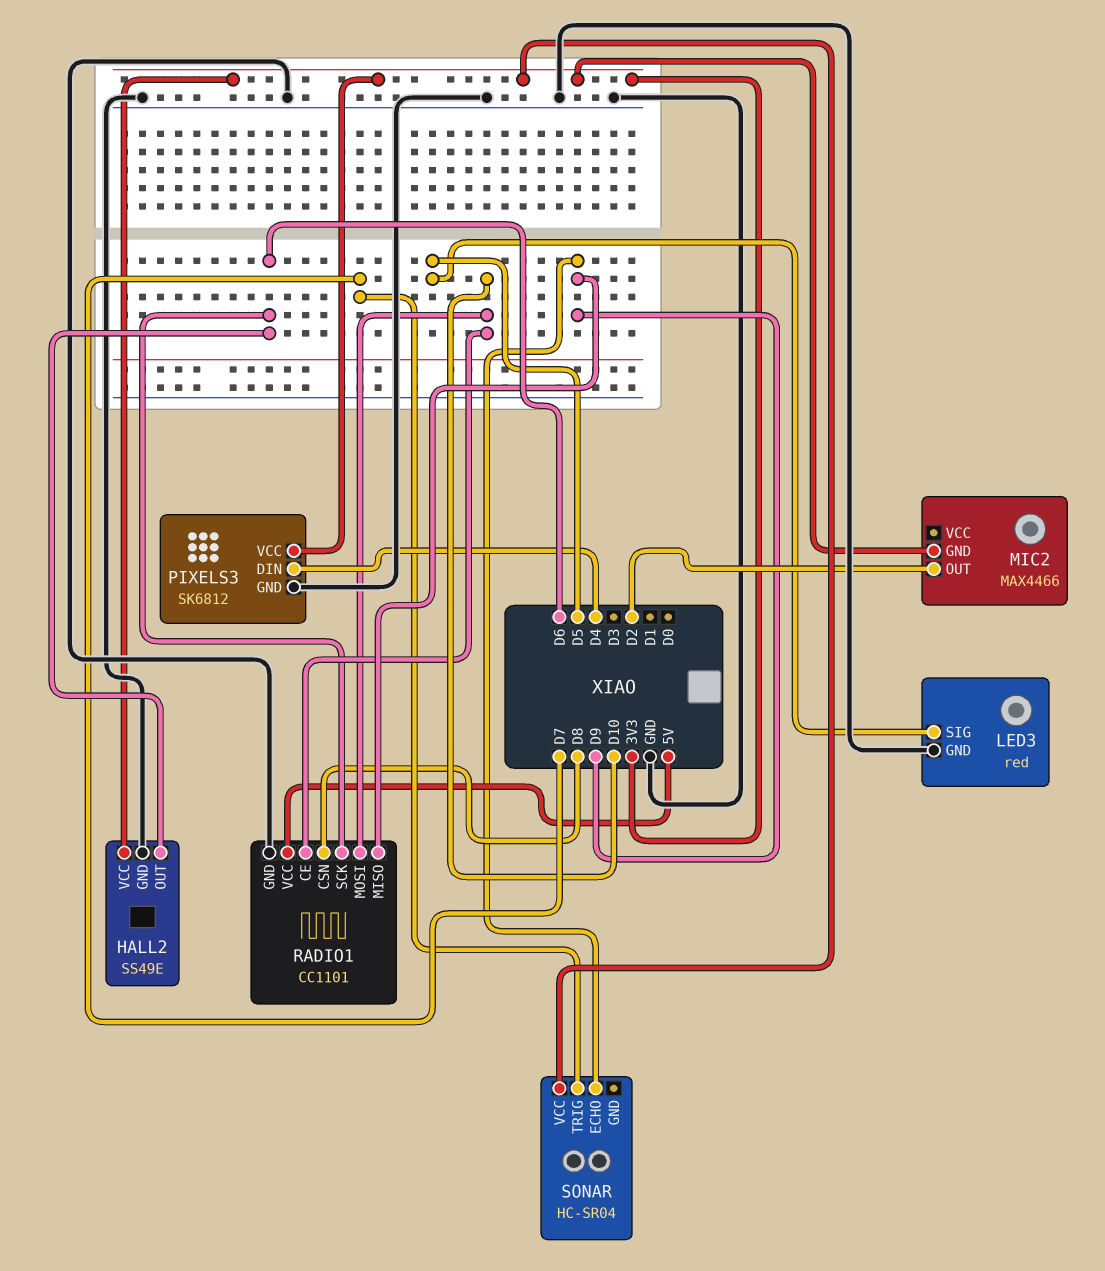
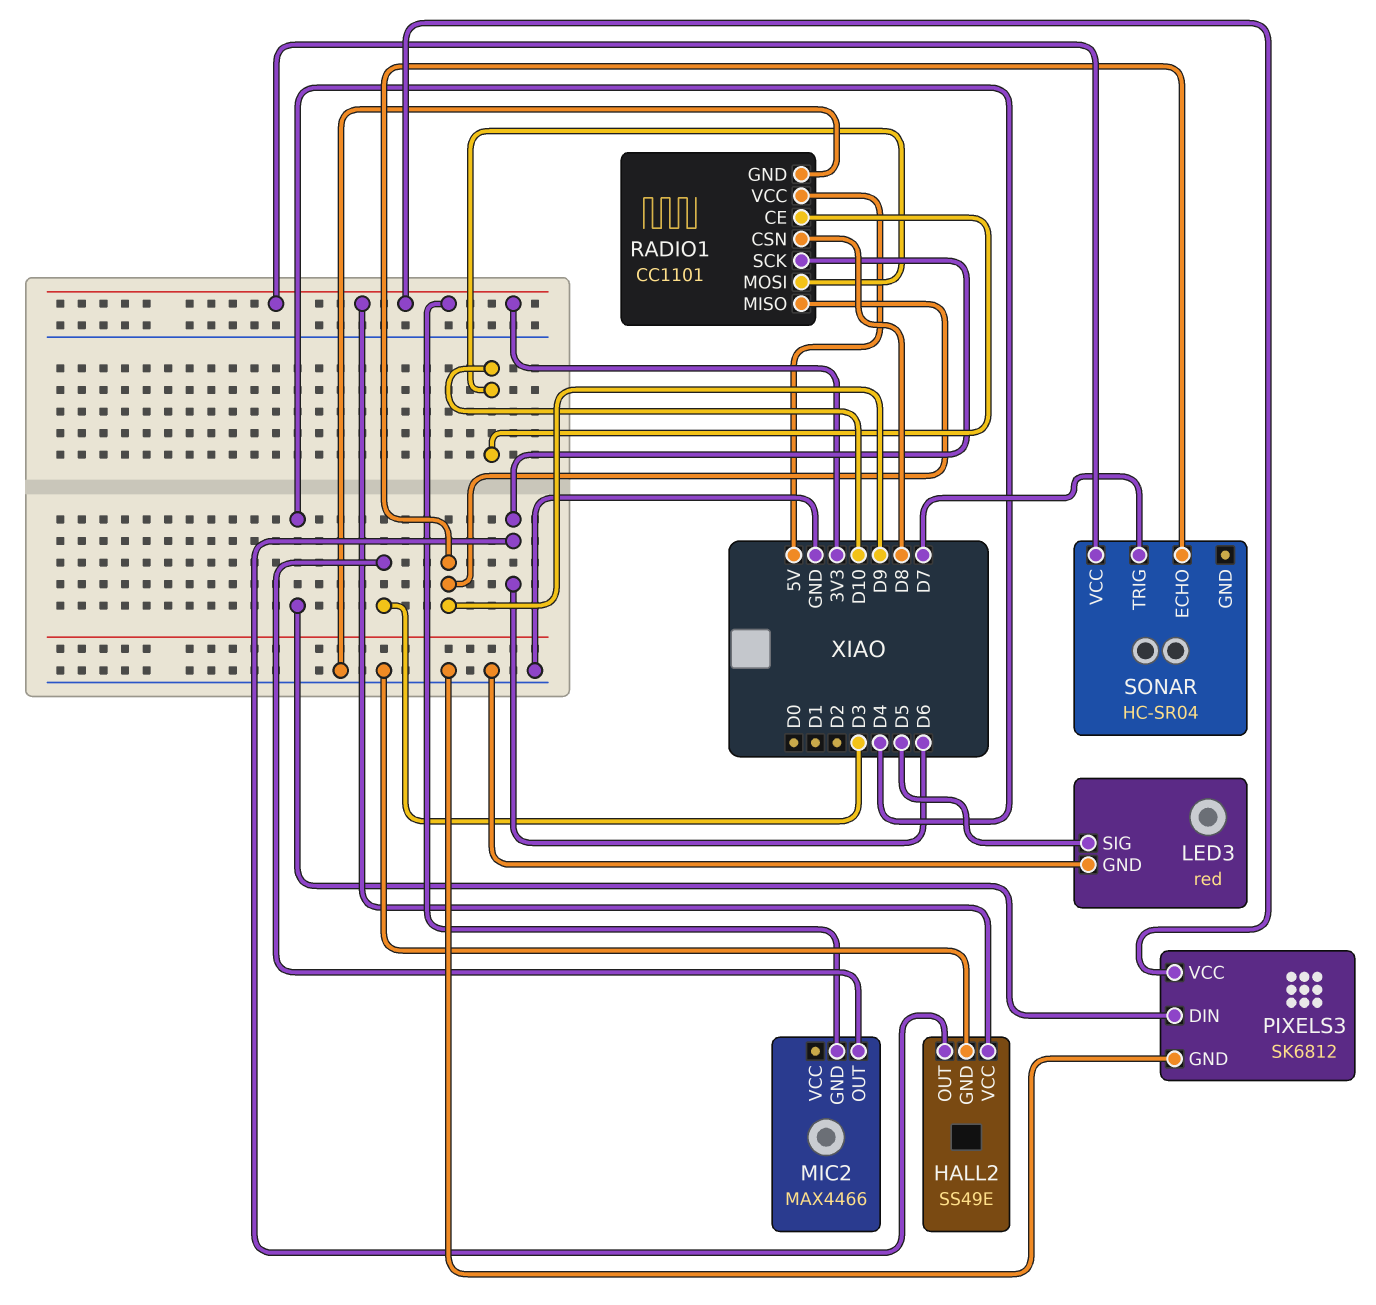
MIC2 pin OUT: D2 -> D3

